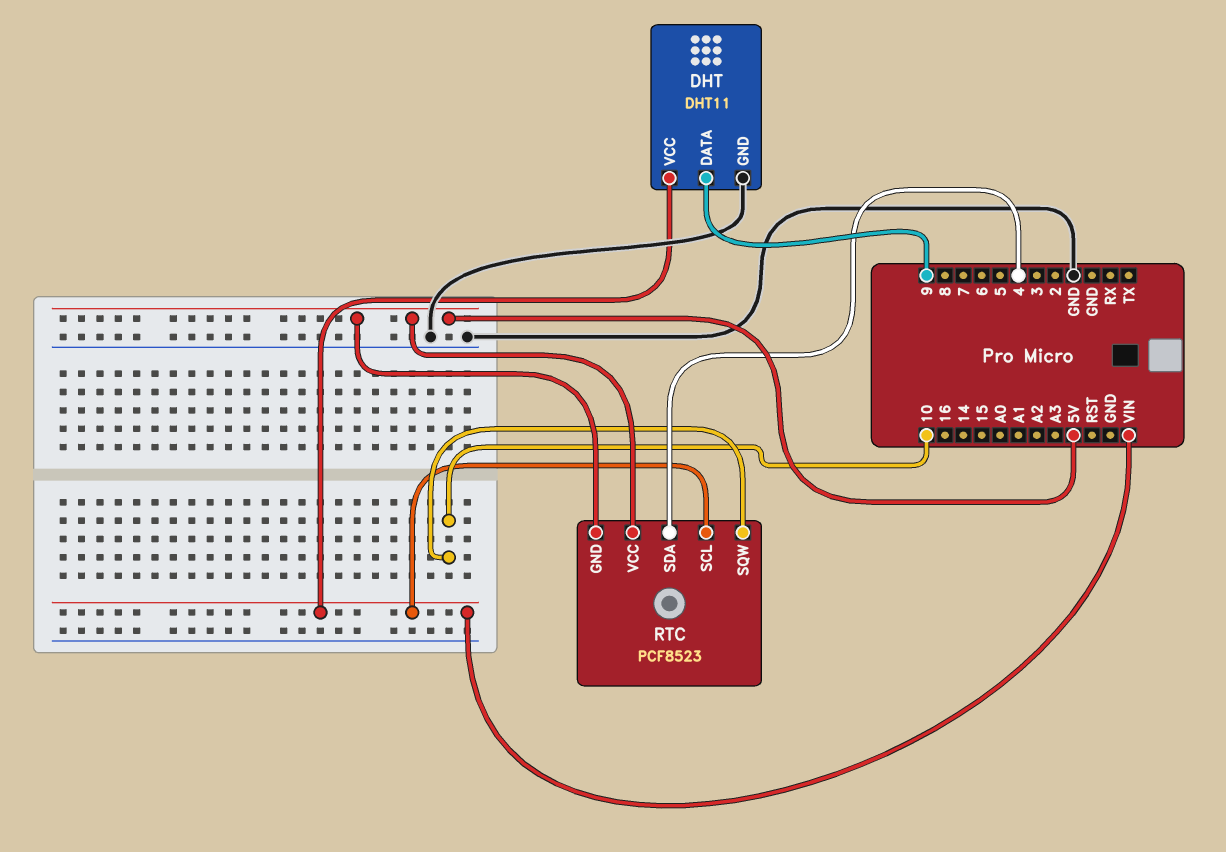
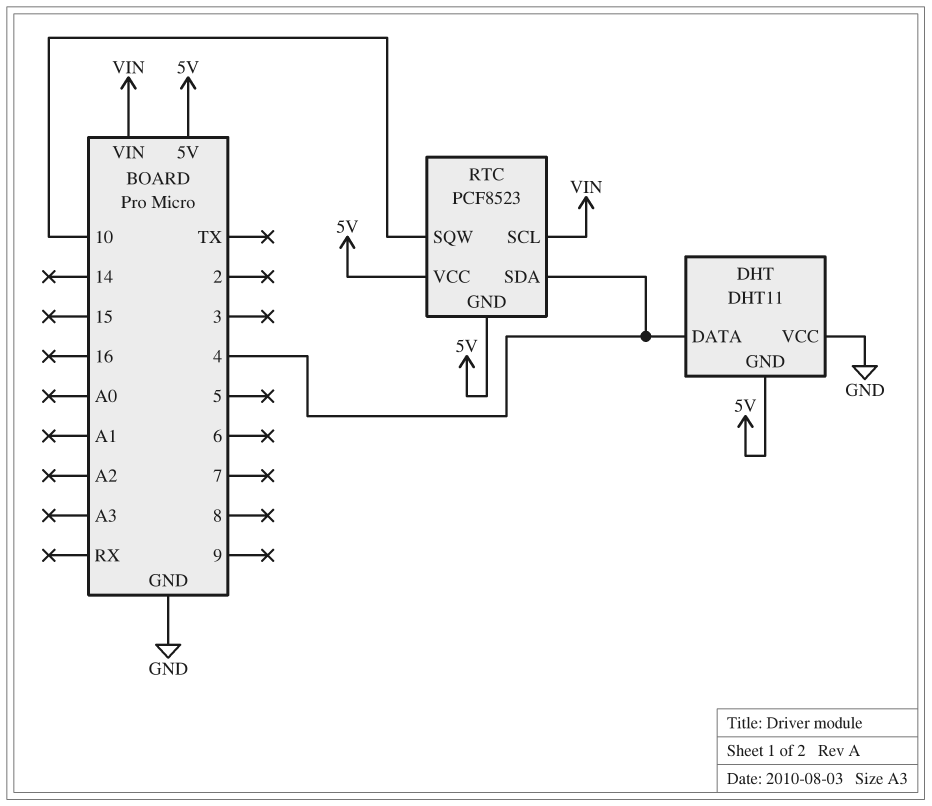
DHT pin DATA: 9 -> 4
DHT pin GND: GND -> 5V
DHT pin VCC: VIN -> GND

